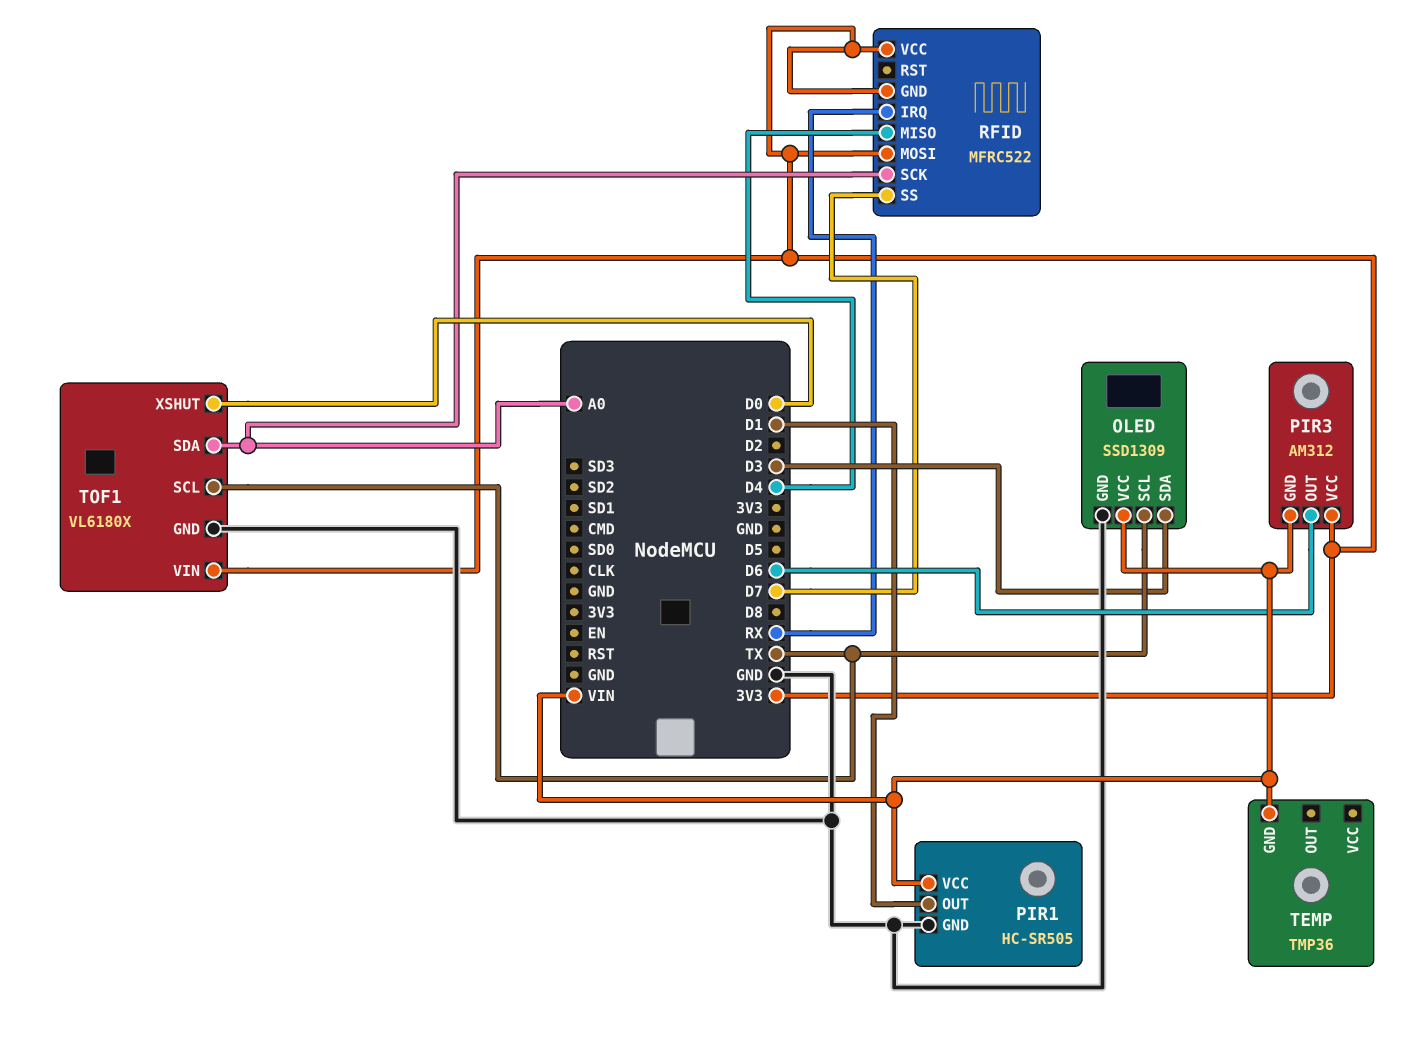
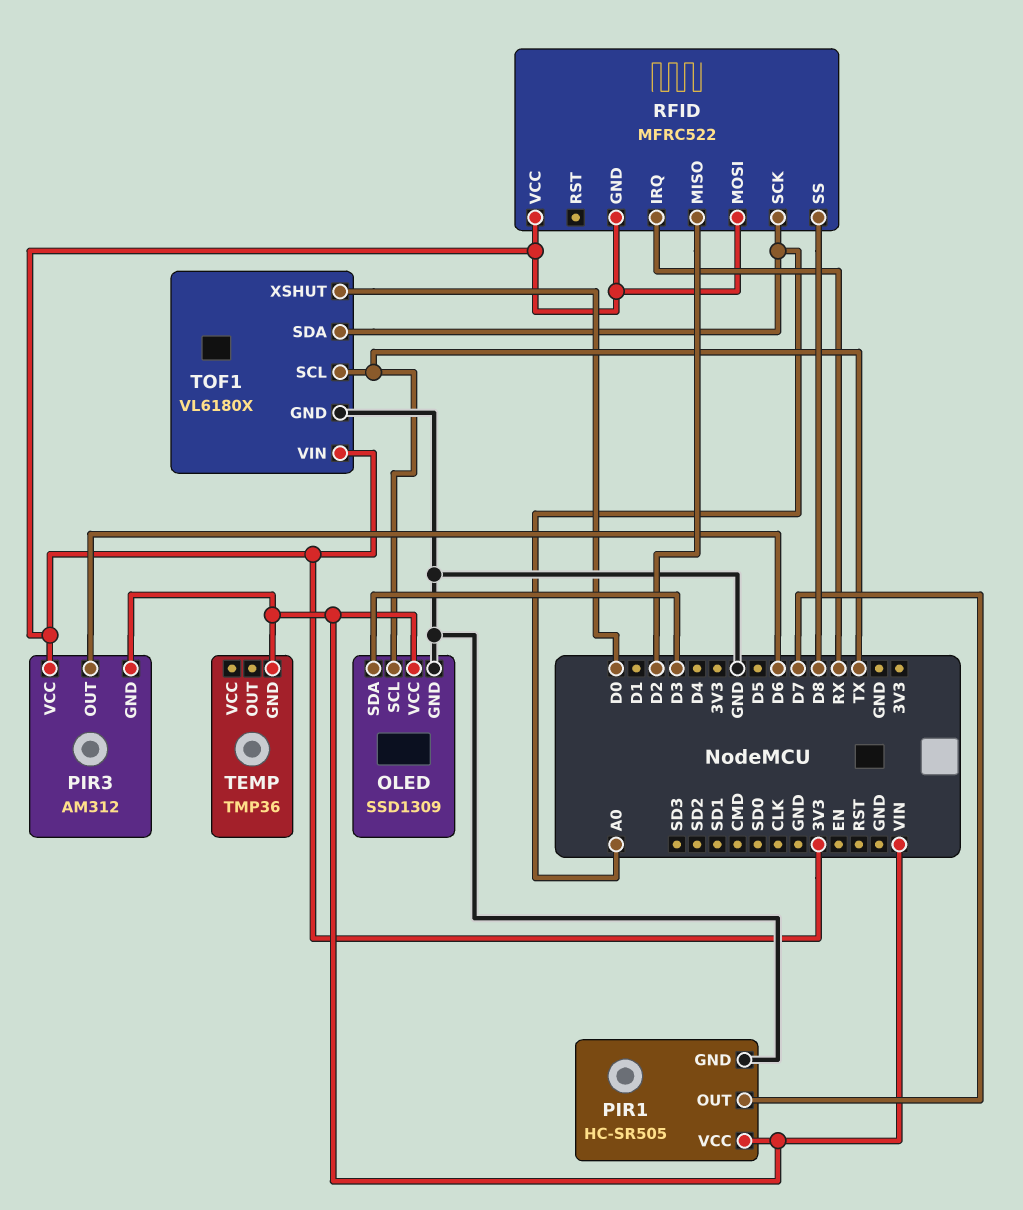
PIR1 pin OUT: D1 -> D7
RFID pin MISO: D4 -> D2
RFID pin SS: D7 -> D8

